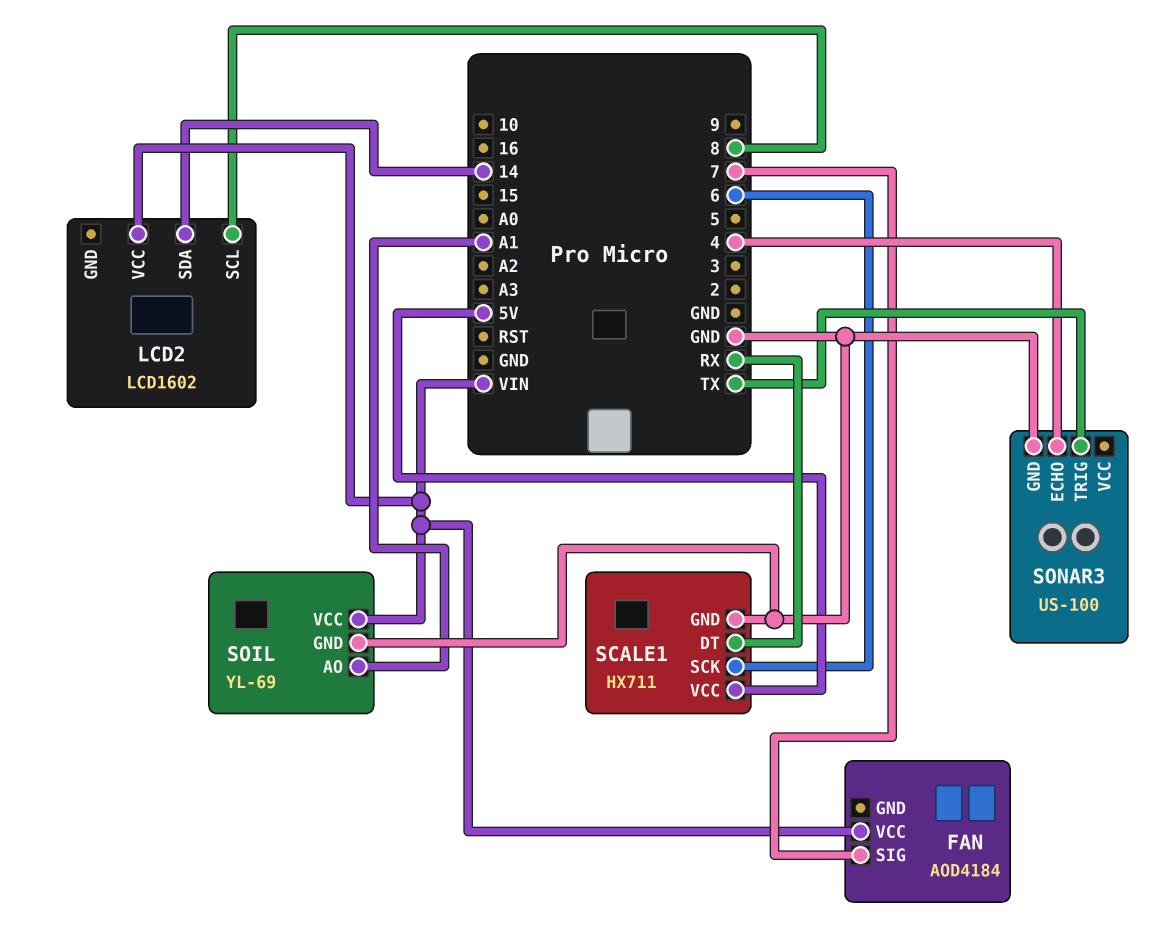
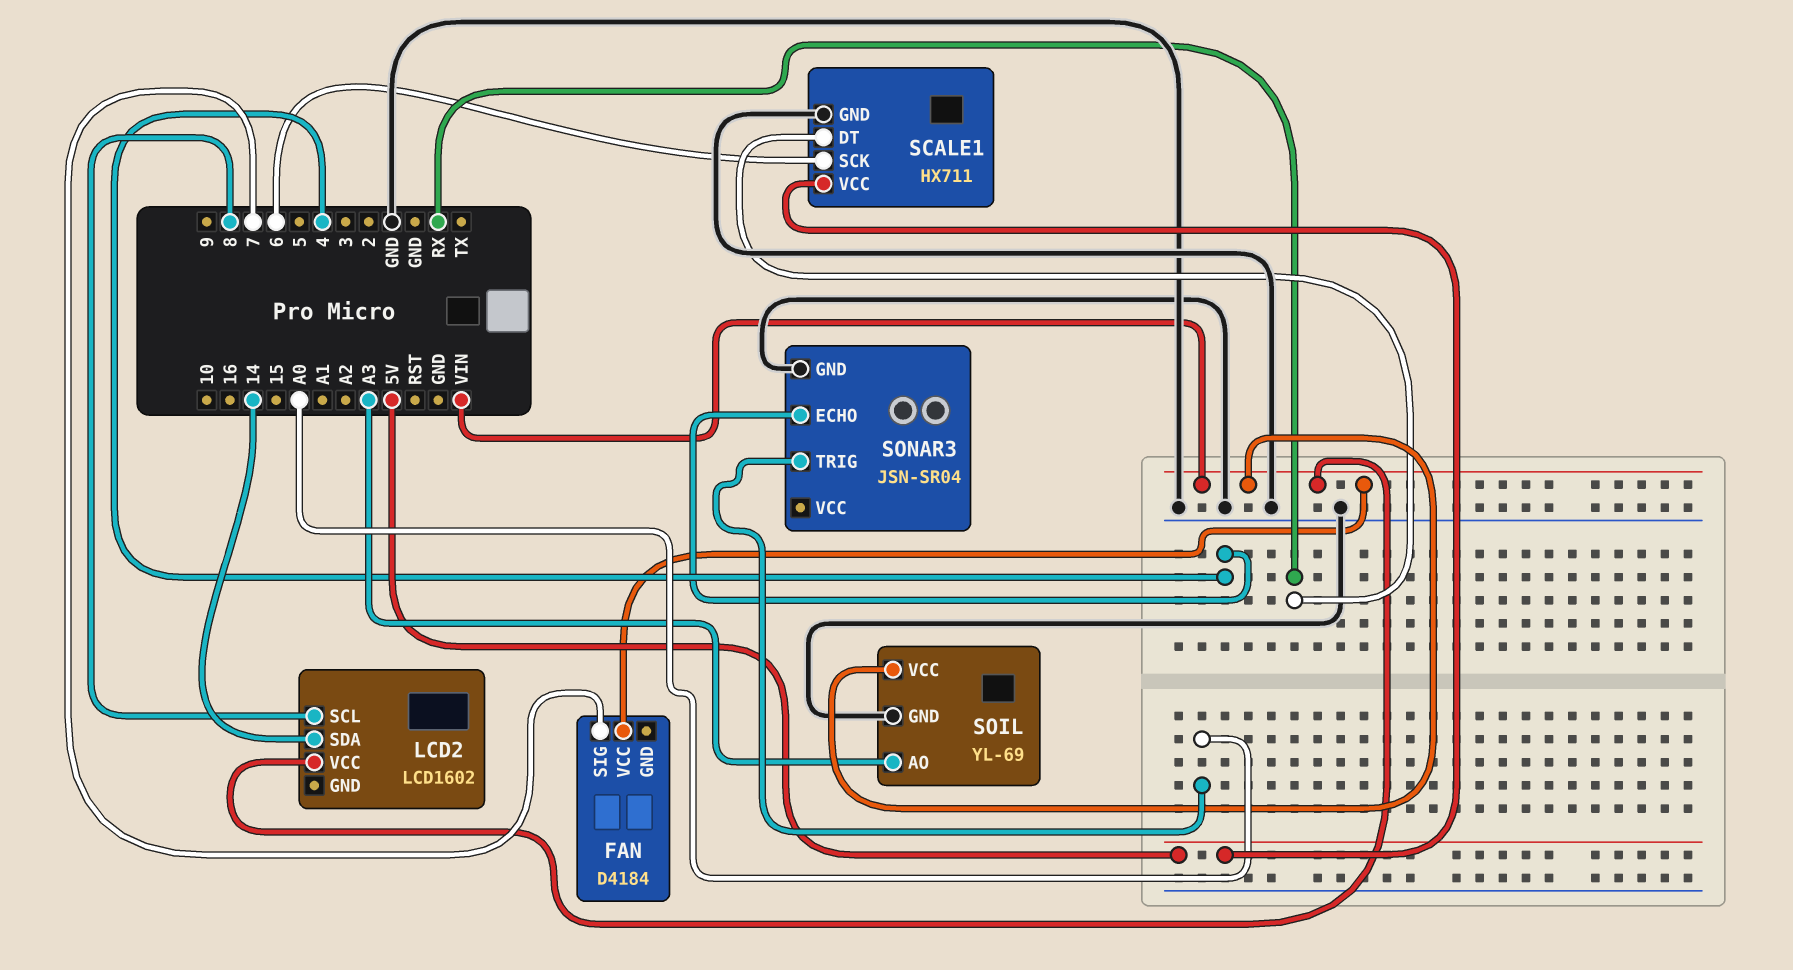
FAN: AOD4184 -> D4184
SOIL pin AO: A1 -> A3
SONAR3: US-100 -> JSN-SR04
SONAR3 pin TRIG: TX -> A0

